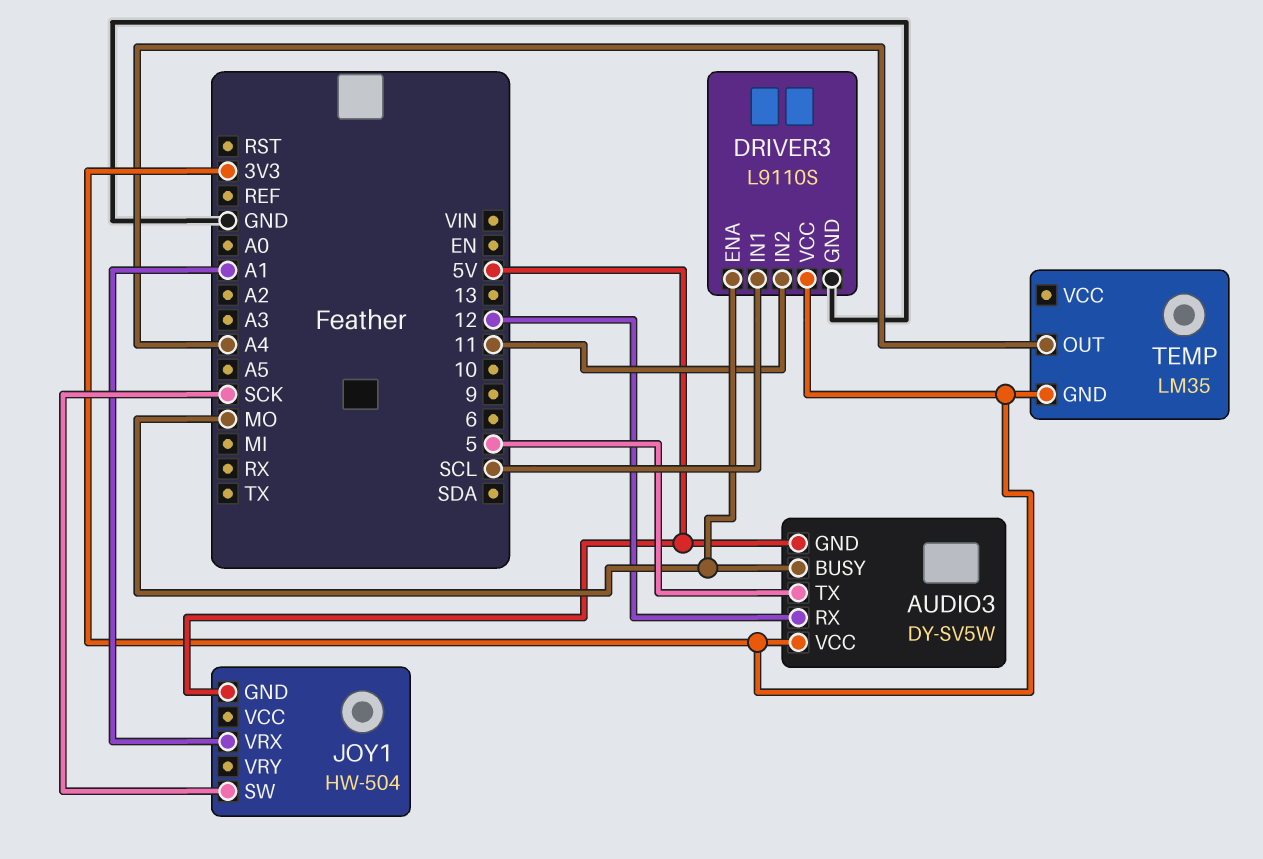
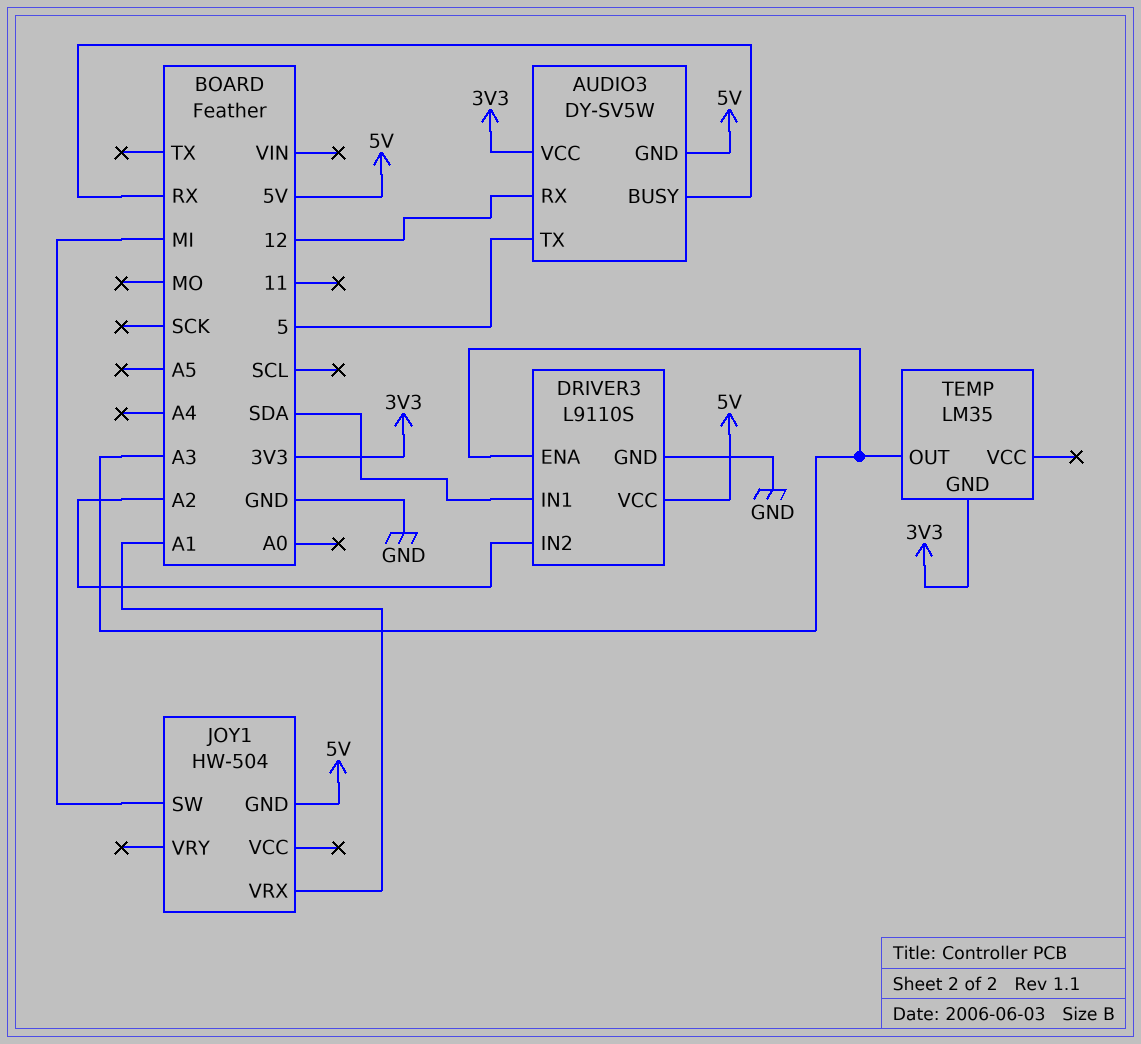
AUDIO3 pin BUSY: MO -> RX
DRIVER3 pin ENA: MO -> A3
DRIVER3 pin IN1: SCL -> SDA
DRIVER3 pin IN2: 11 -> A2
DRIVER3 pin VCC: 3V3 -> 5V
JOY1 pin SW: SCK -> MI
TEMP pin OUT: A4 -> A3

